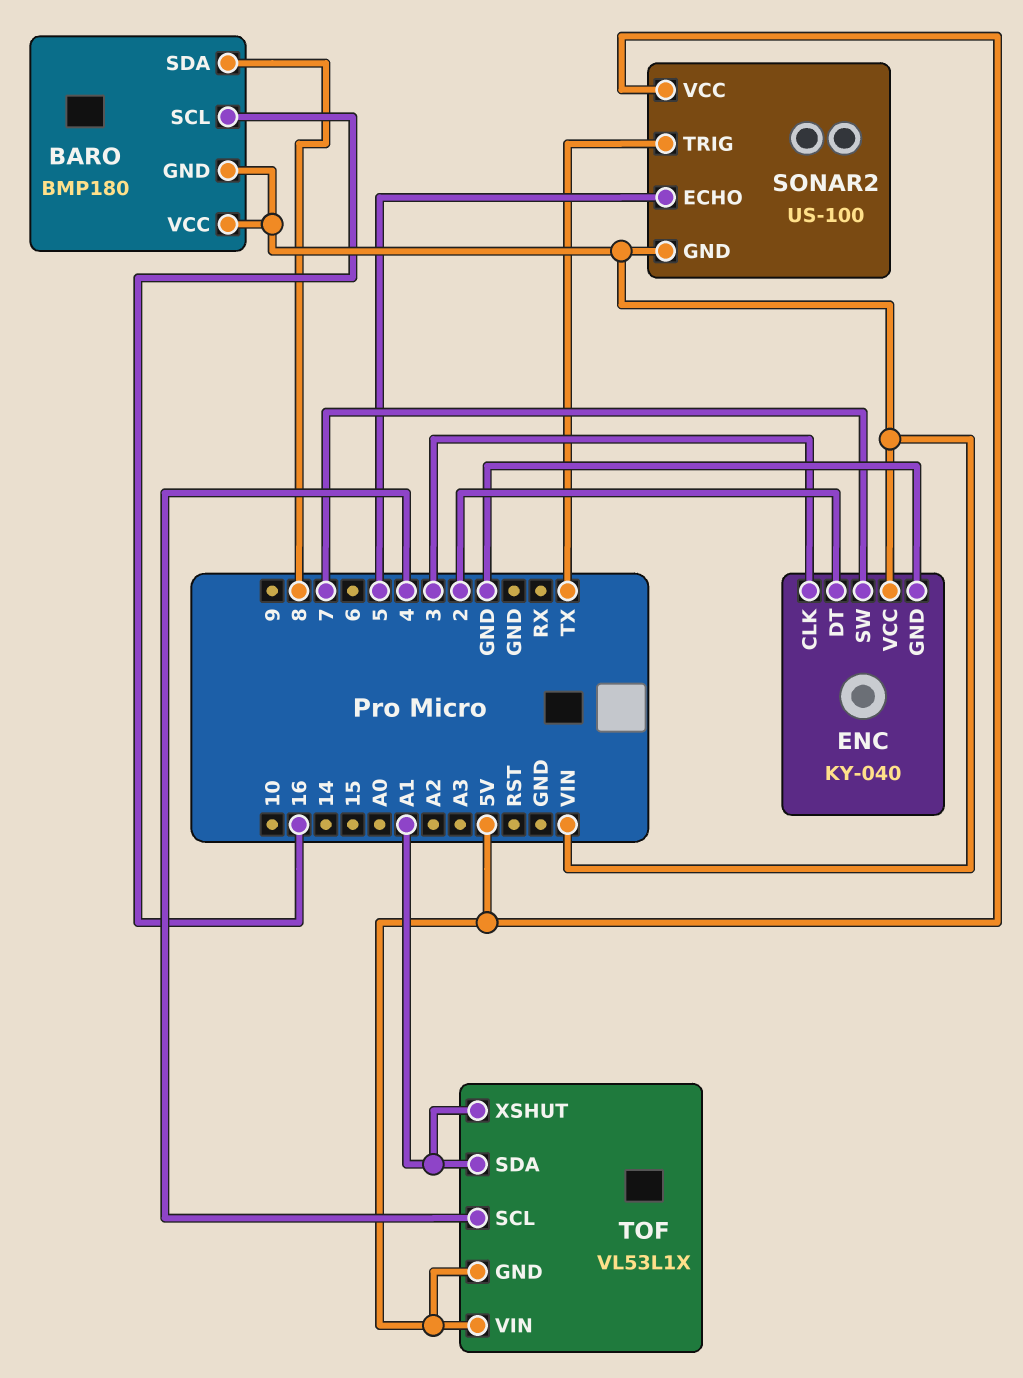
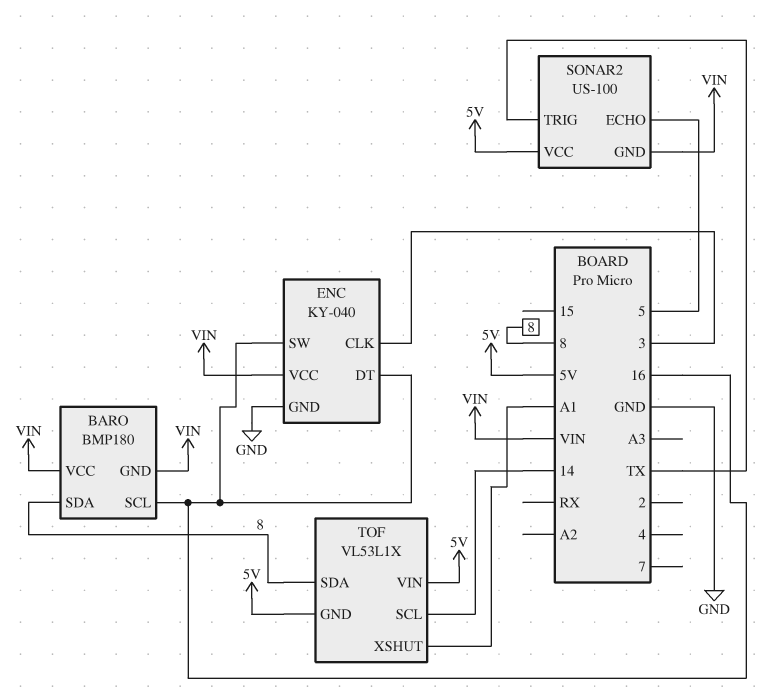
ENC pin DT: 2 -> 16
ENC pin SW: 7 -> 16
TOF pin SCL: 4 -> 14
TOF pin SDA: A1 -> 8

